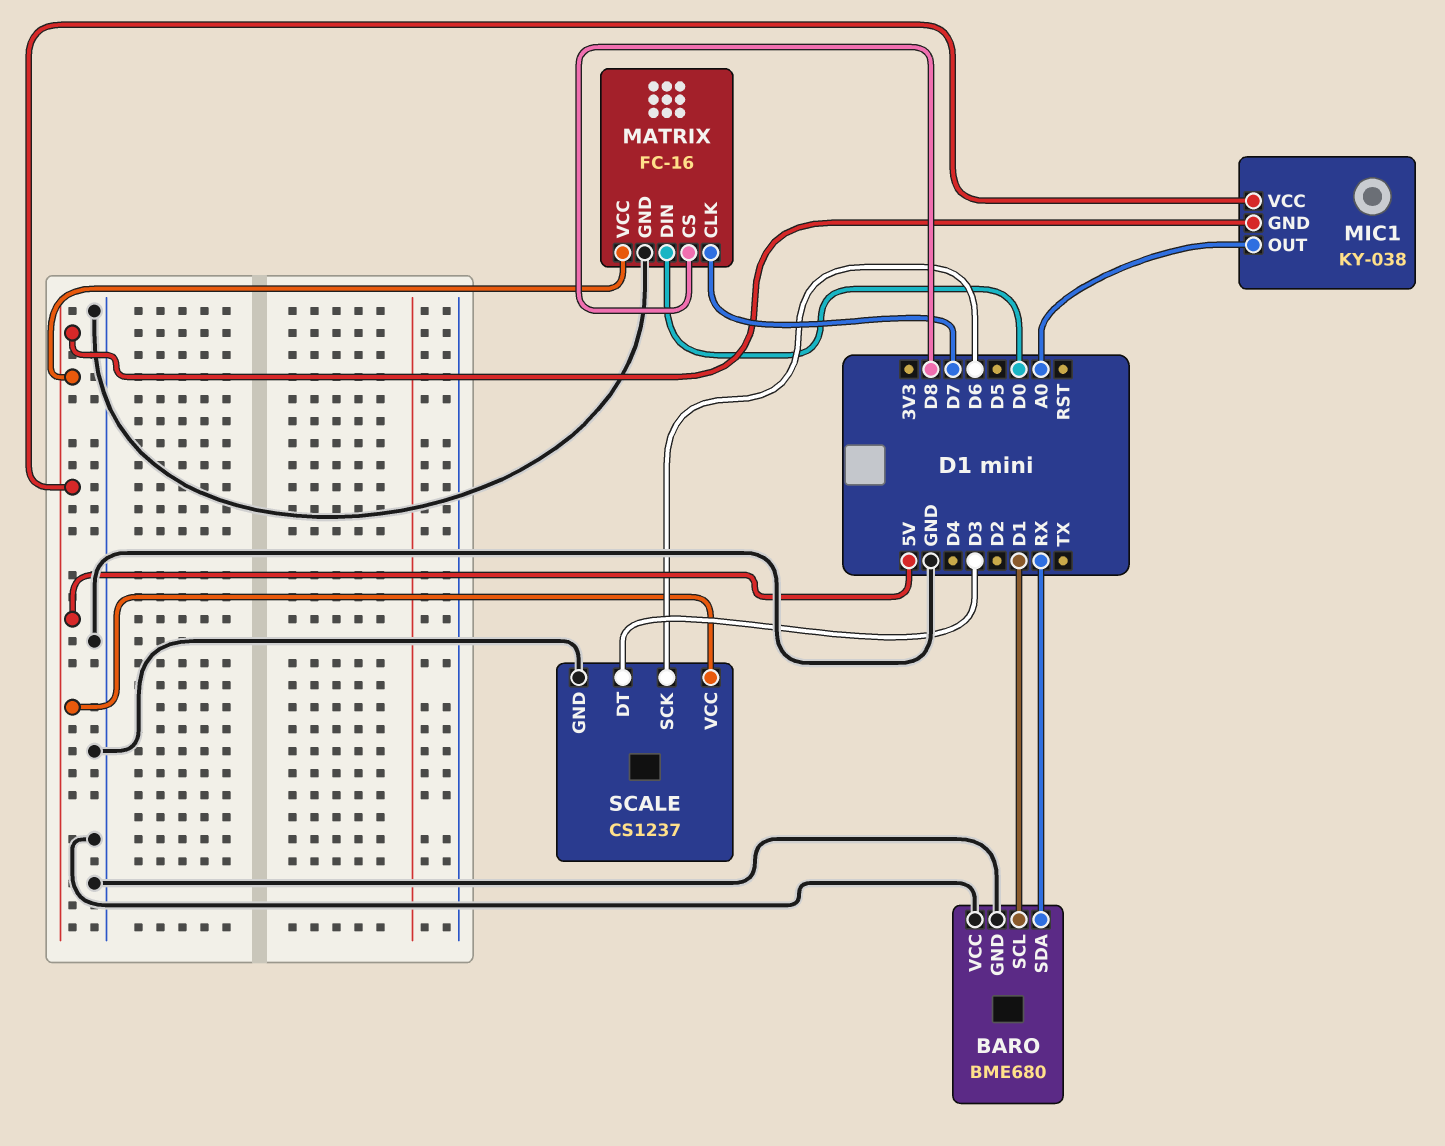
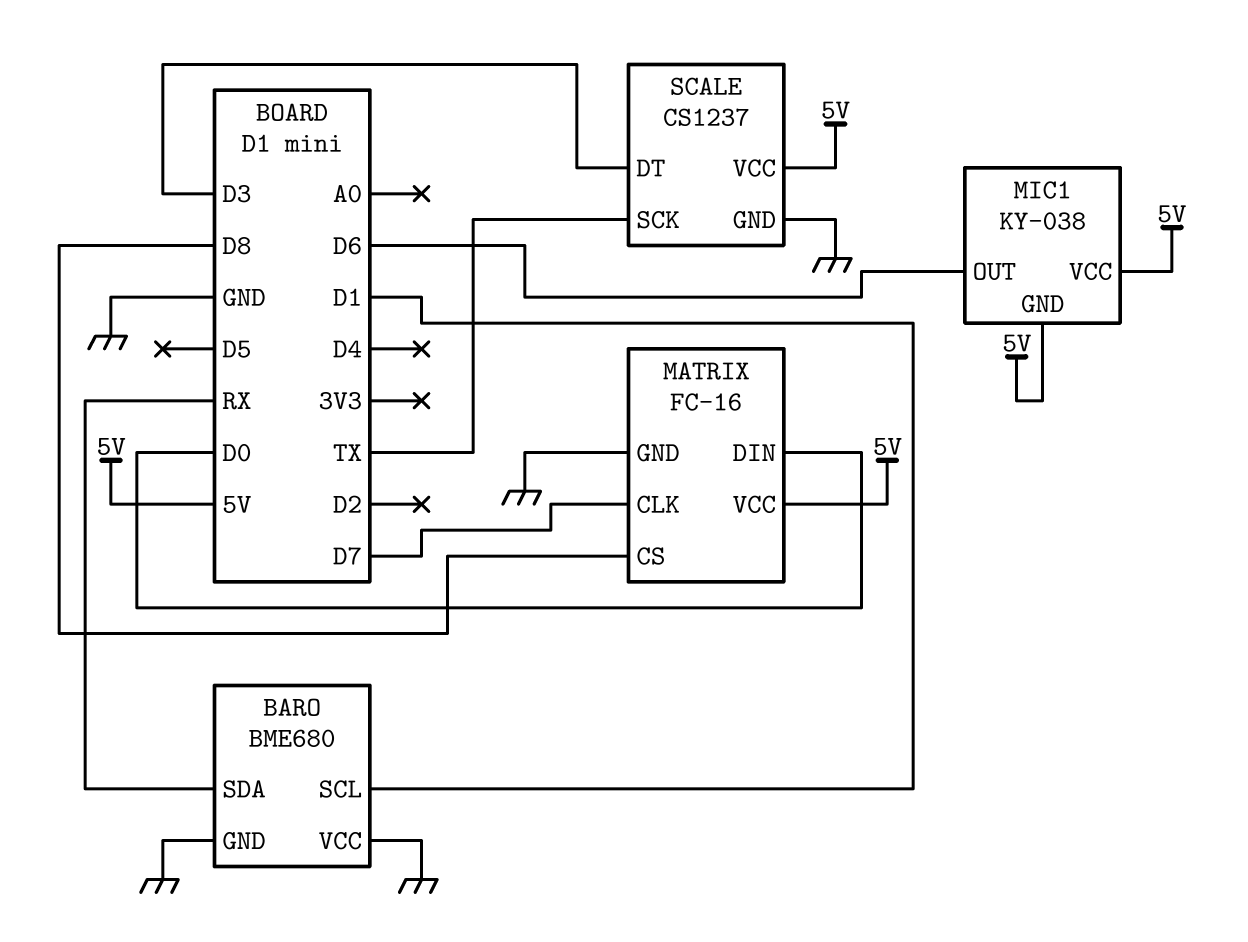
MIC1 pin OUT: A0 -> D6
SCALE pin SCK: D6 -> TX

